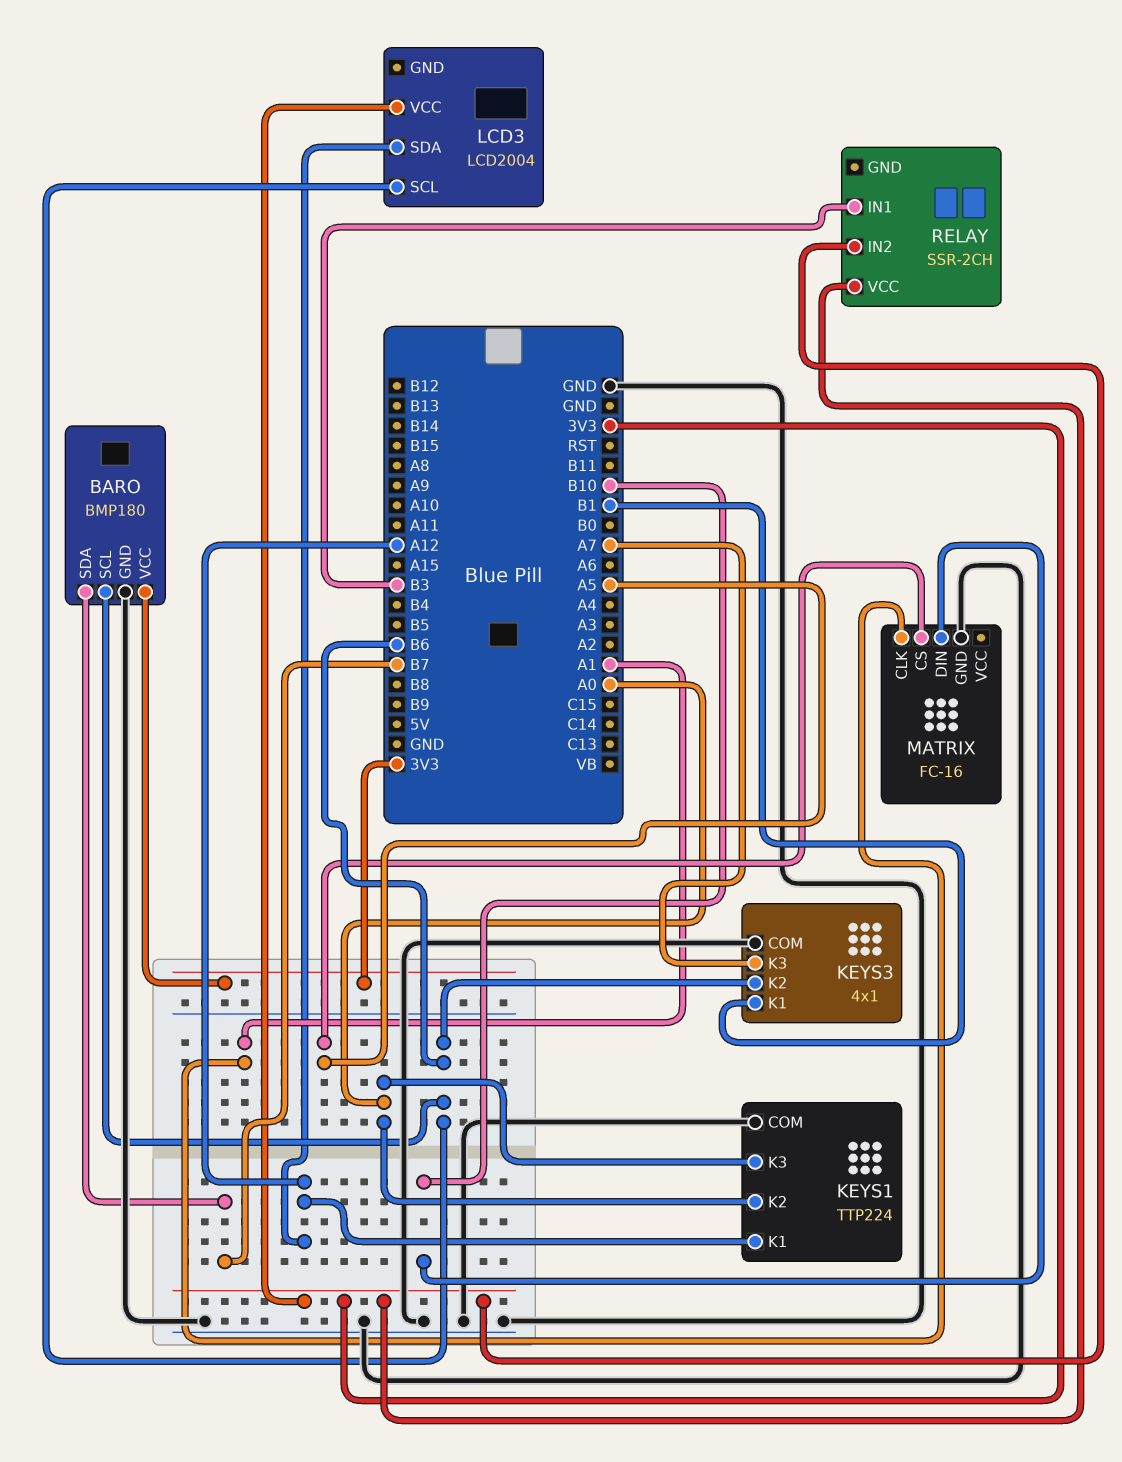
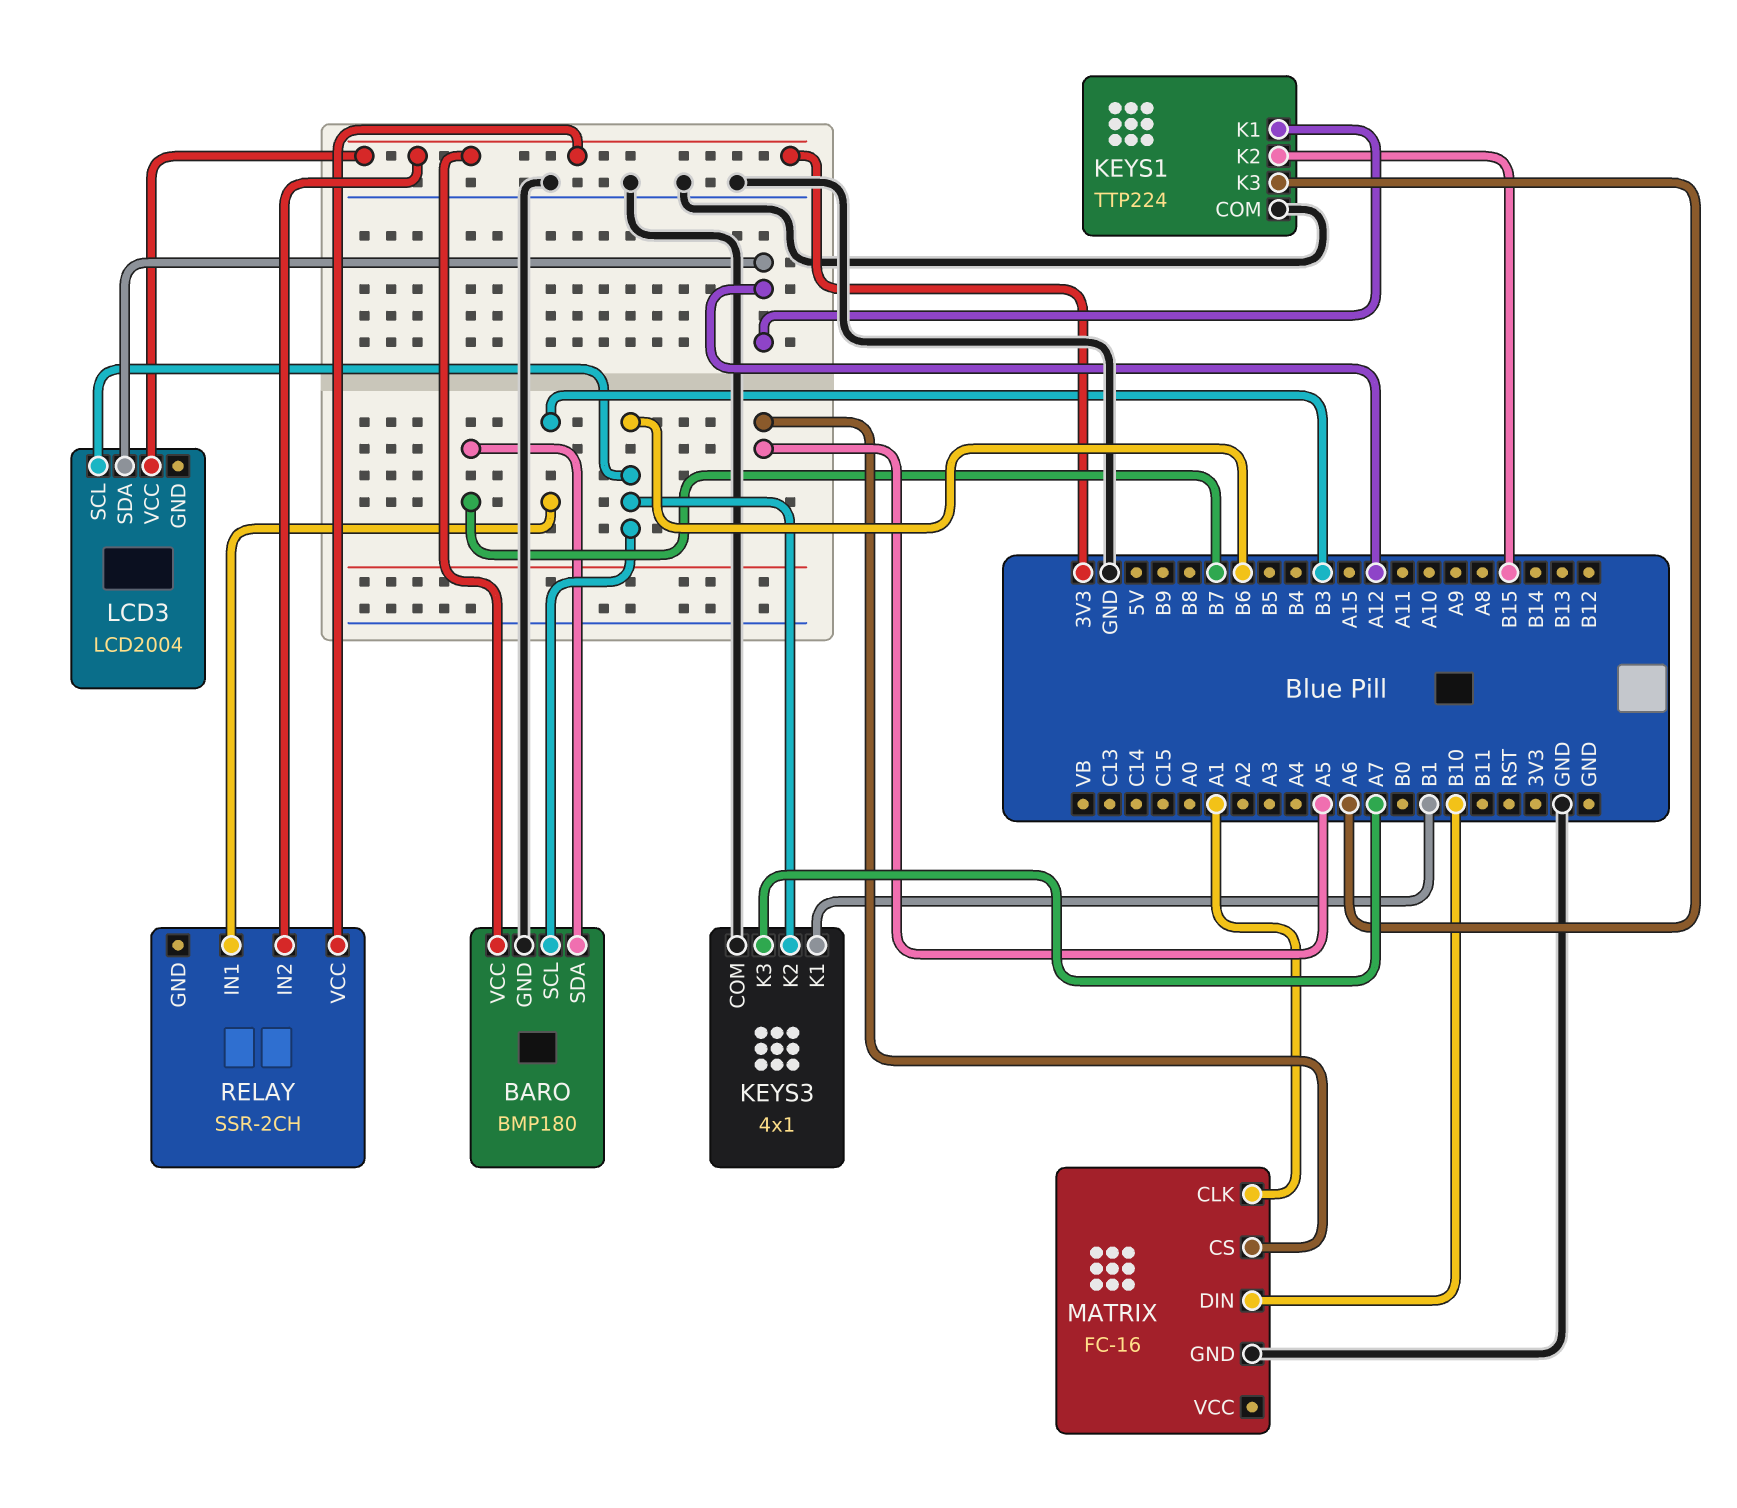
KEYS1 pin K2: A0 -> B15
KEYS1 pin K3: A0 -> A6

